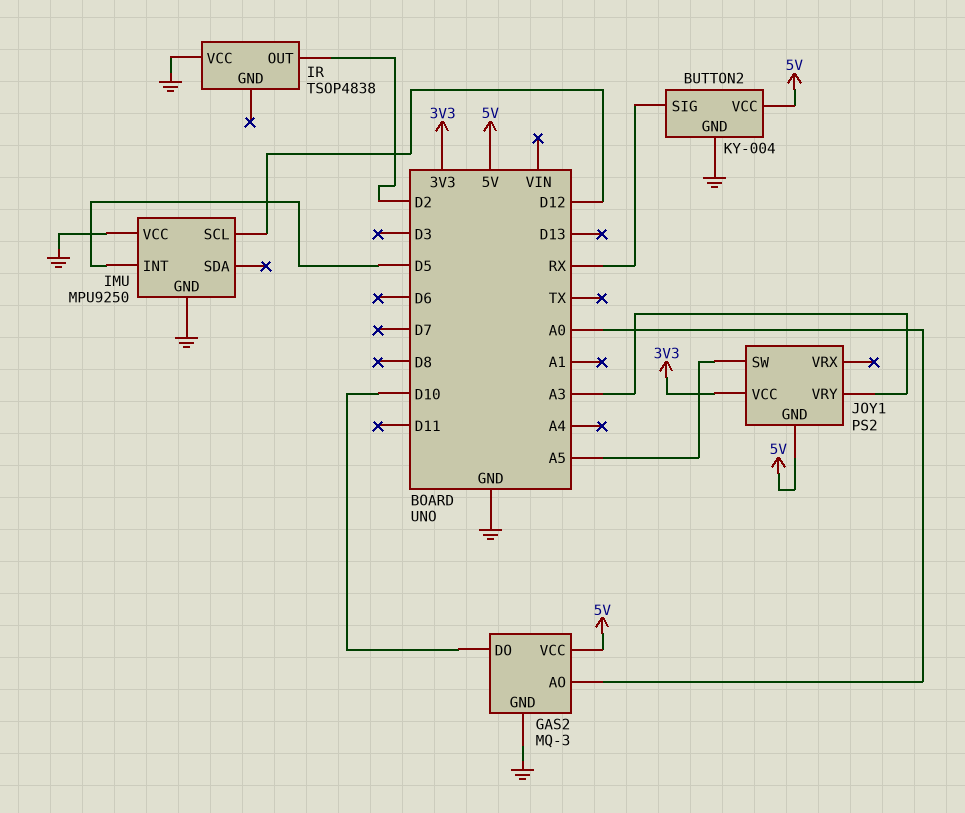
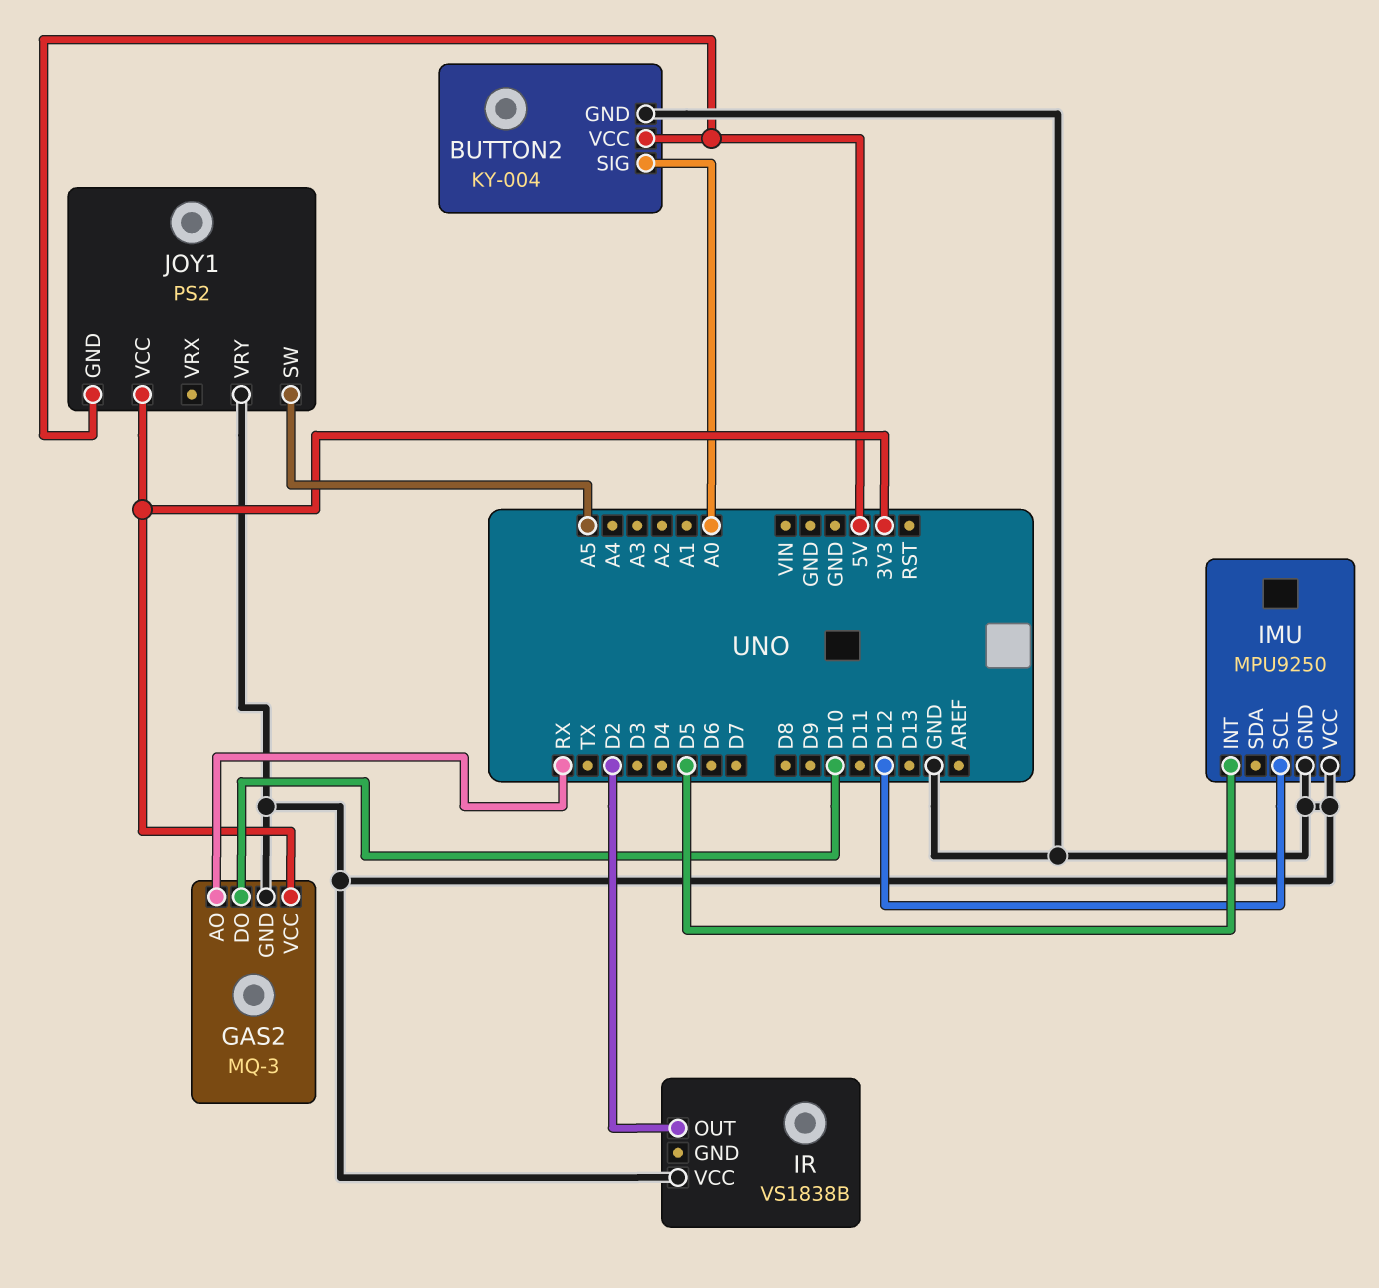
BUTTON2 pin SIG: RX -> A0
GAS2 pin AO: A0 -> RX
GAS2 pin VCC: 5V -> 3V3
IR: TSOP4838 -> VS1838B
JOY1 pin VRY: A3 -> GND

